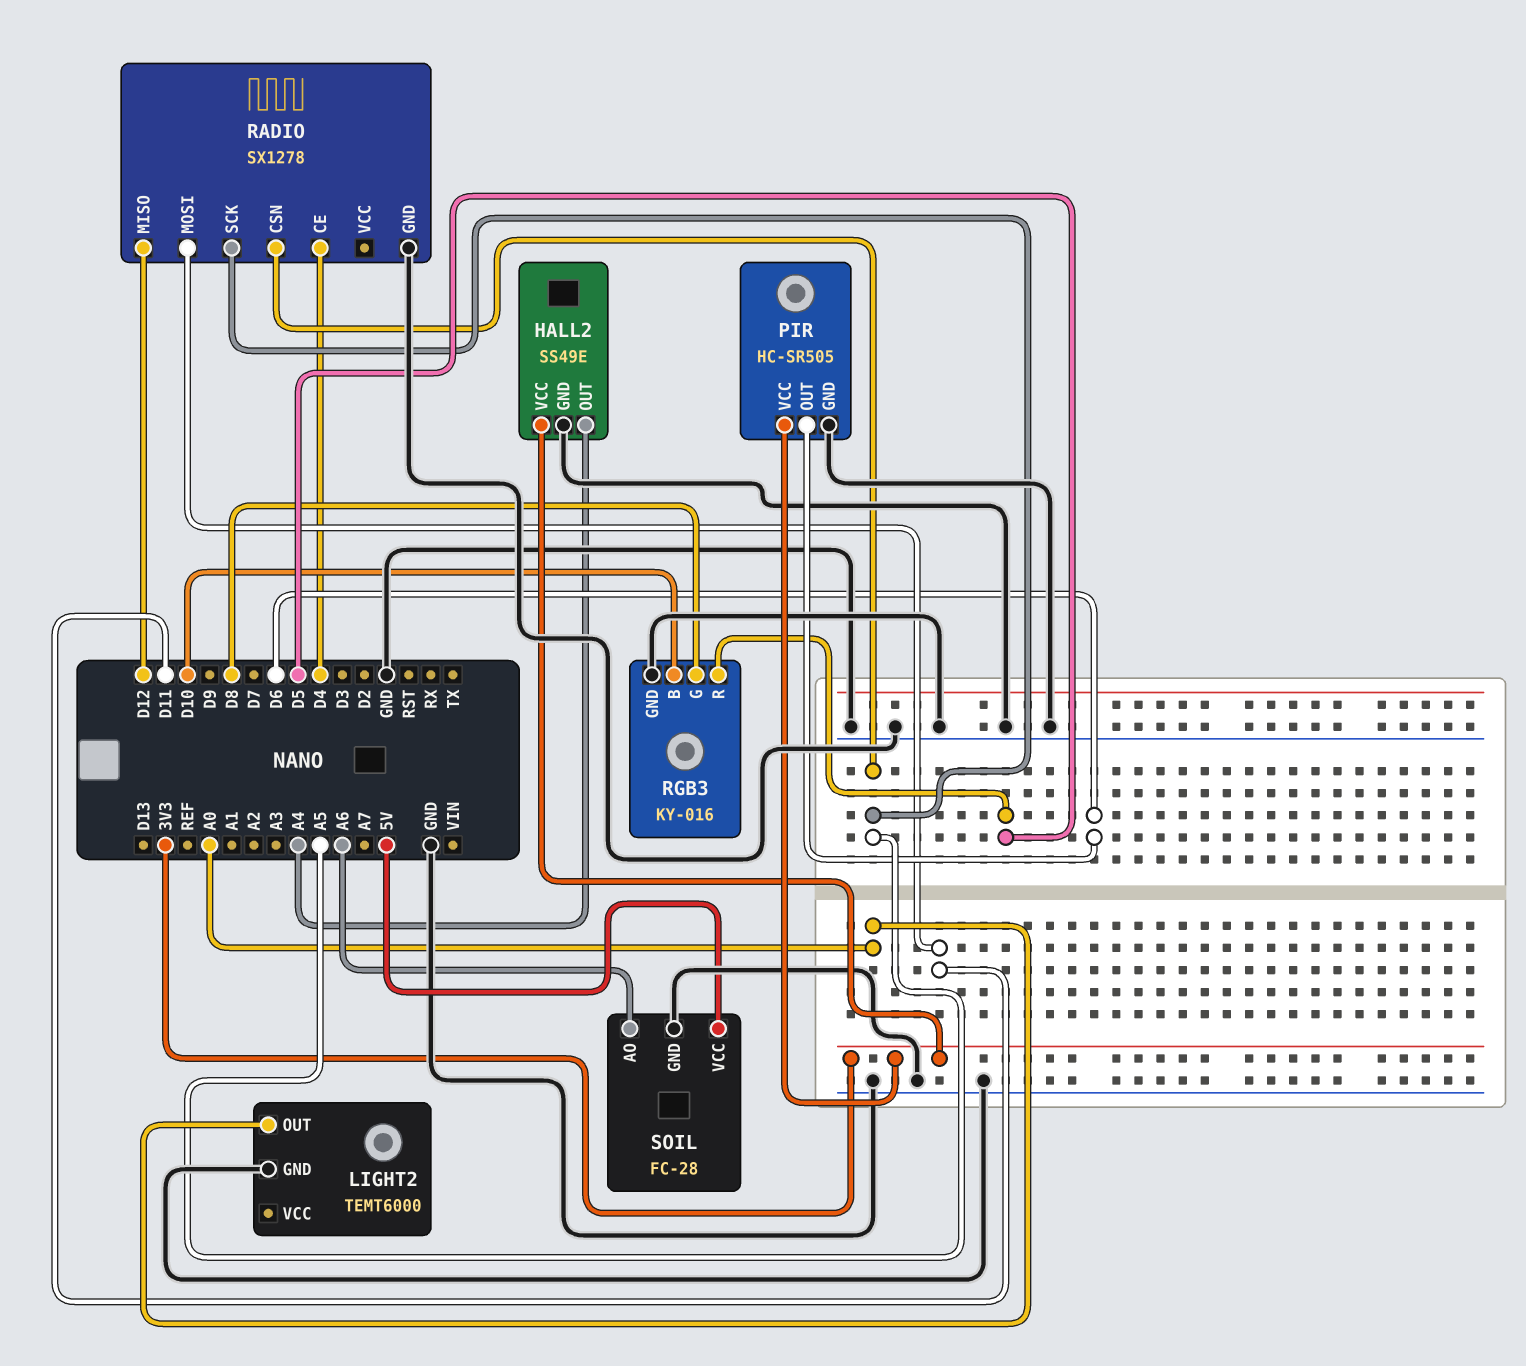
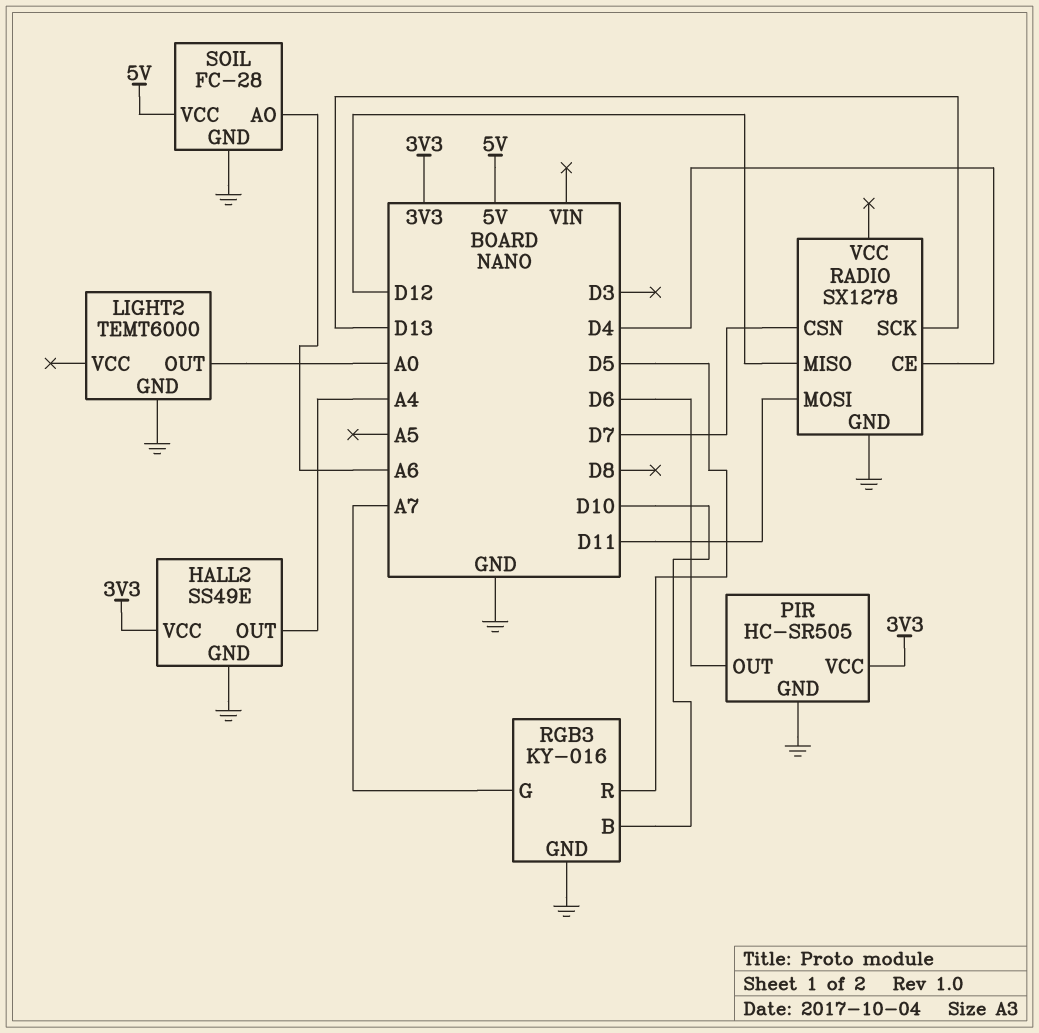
RADIO pin CSN: A5 -> D7
RADIO pin SCK: A5 -> D13
RGB3 pin G: D8 -> A7

